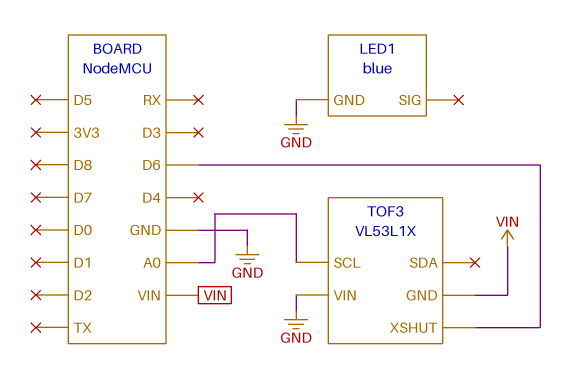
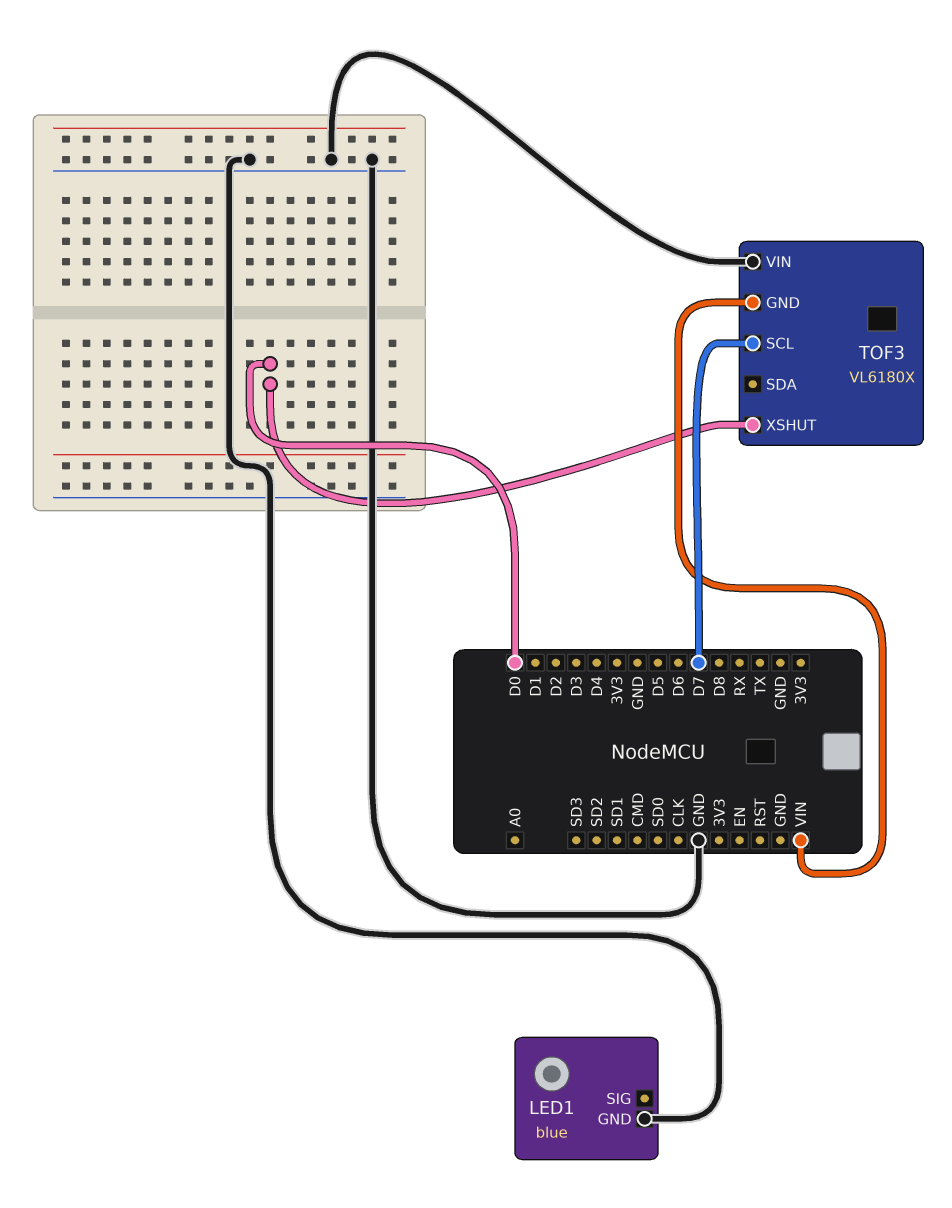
TOF3: VL53L1X -> VL6180X
TOF3 pin SCL: A0 -> D7
TOF3 pin XSHUT: D6 -> D0

